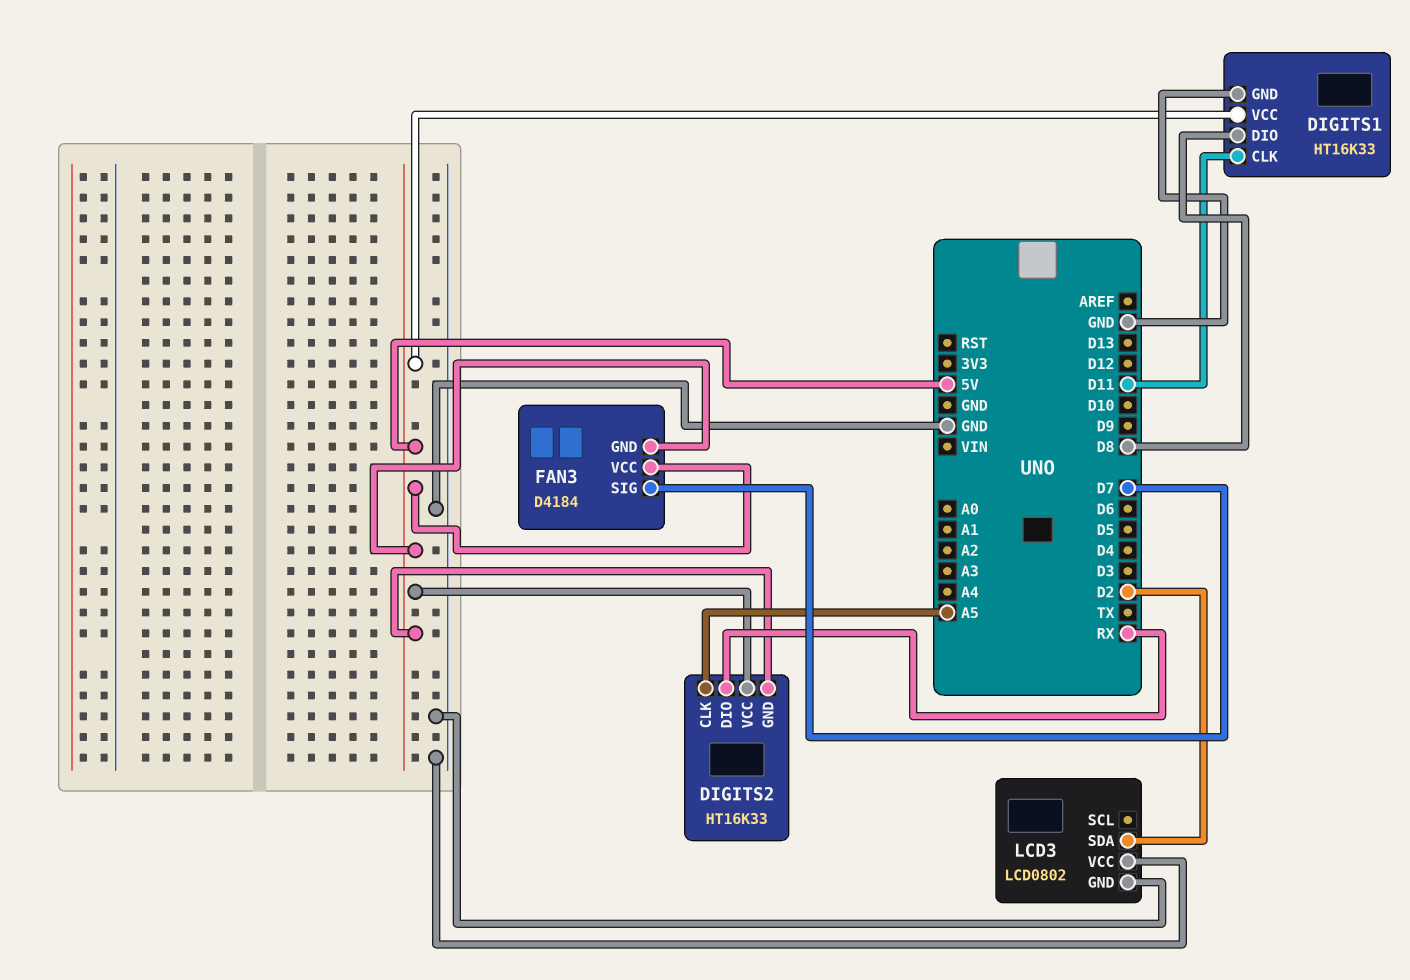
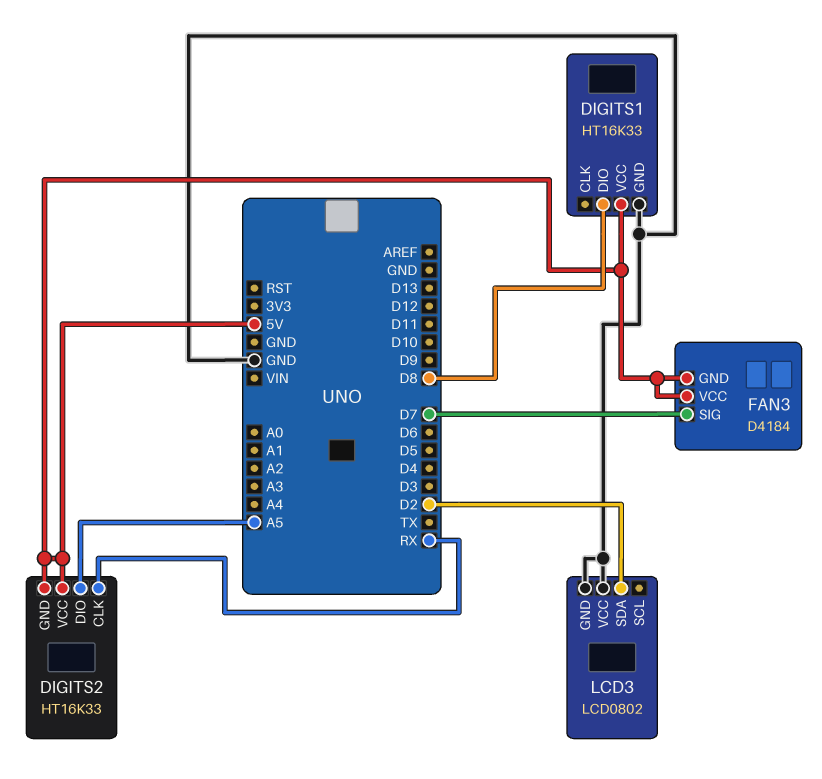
DIGITS1 pin CLK: D11 -> none
DIGITS2 pin CLK: A5 -> RX
DIGITS2 pin DIO: RX -> A5

